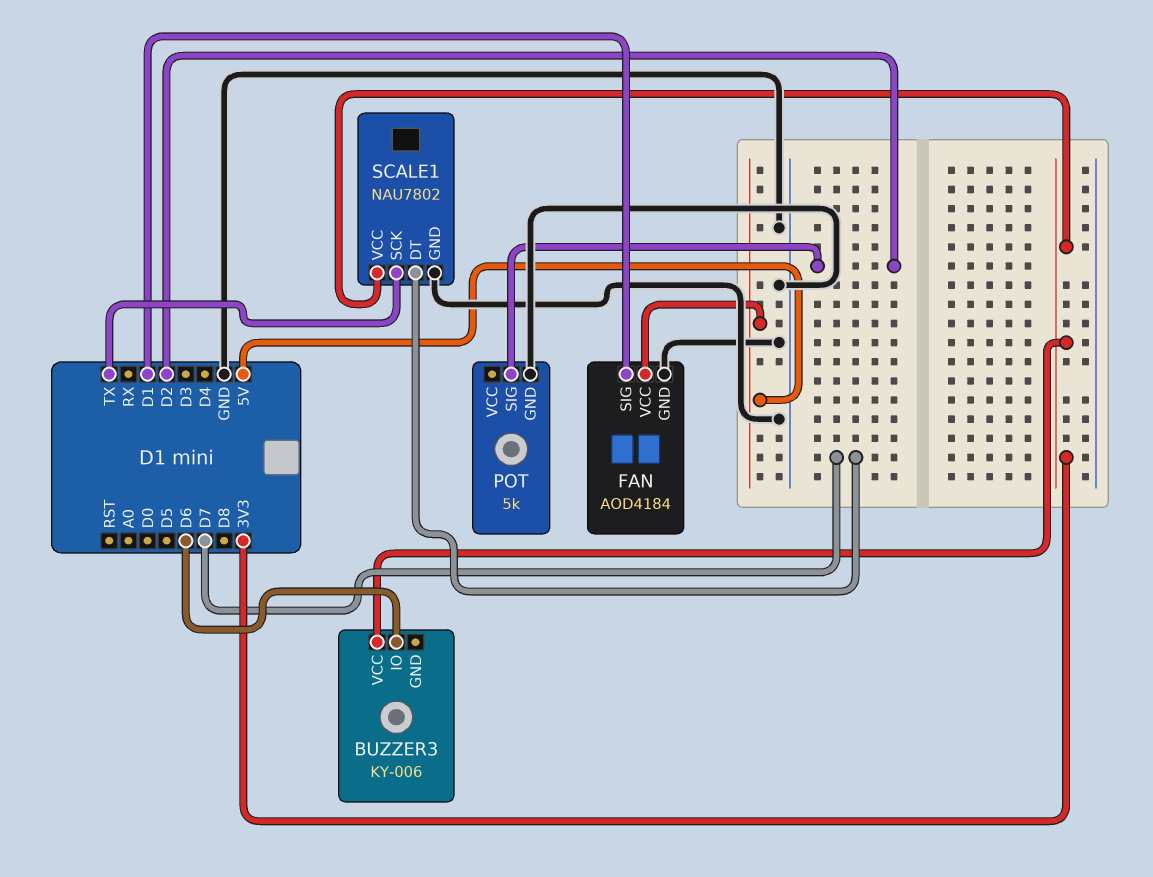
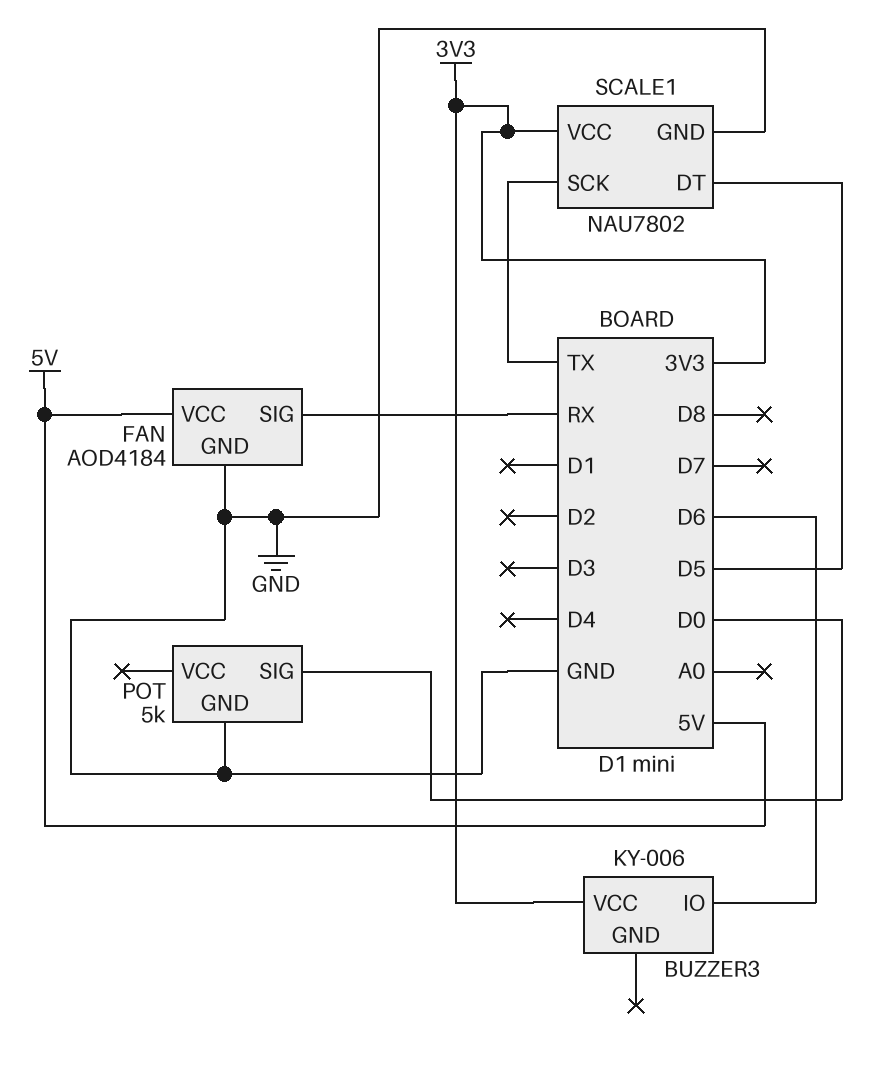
FAN pin SIG: D1 -> RX
POT pin SIG: D2 -> D0
SCALE1 pin DT: D7 -> D5

